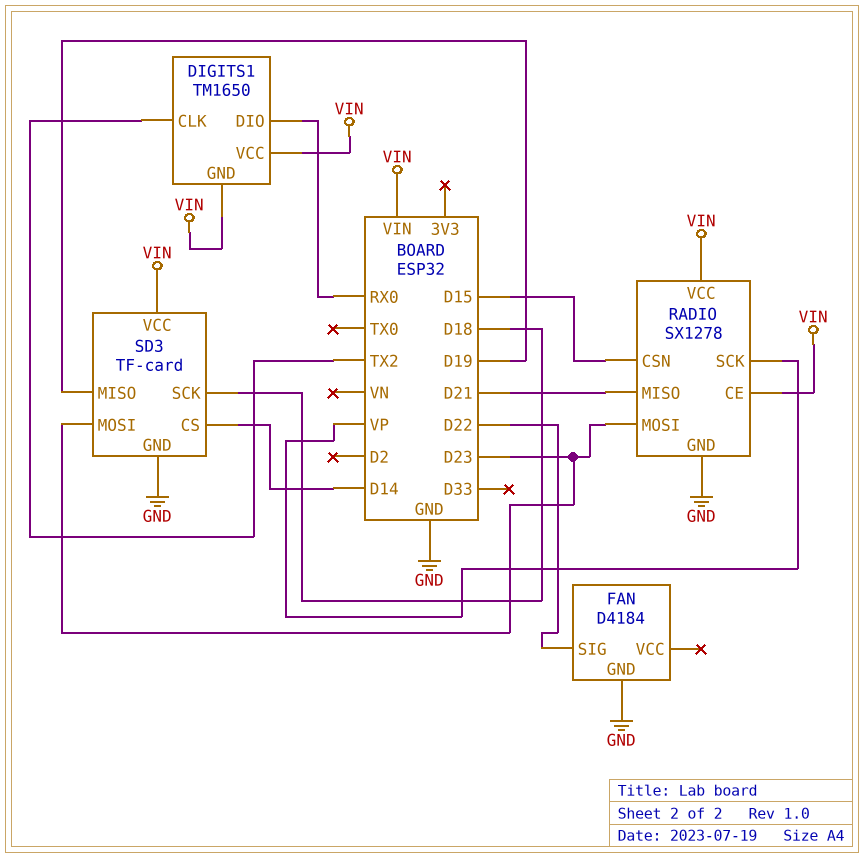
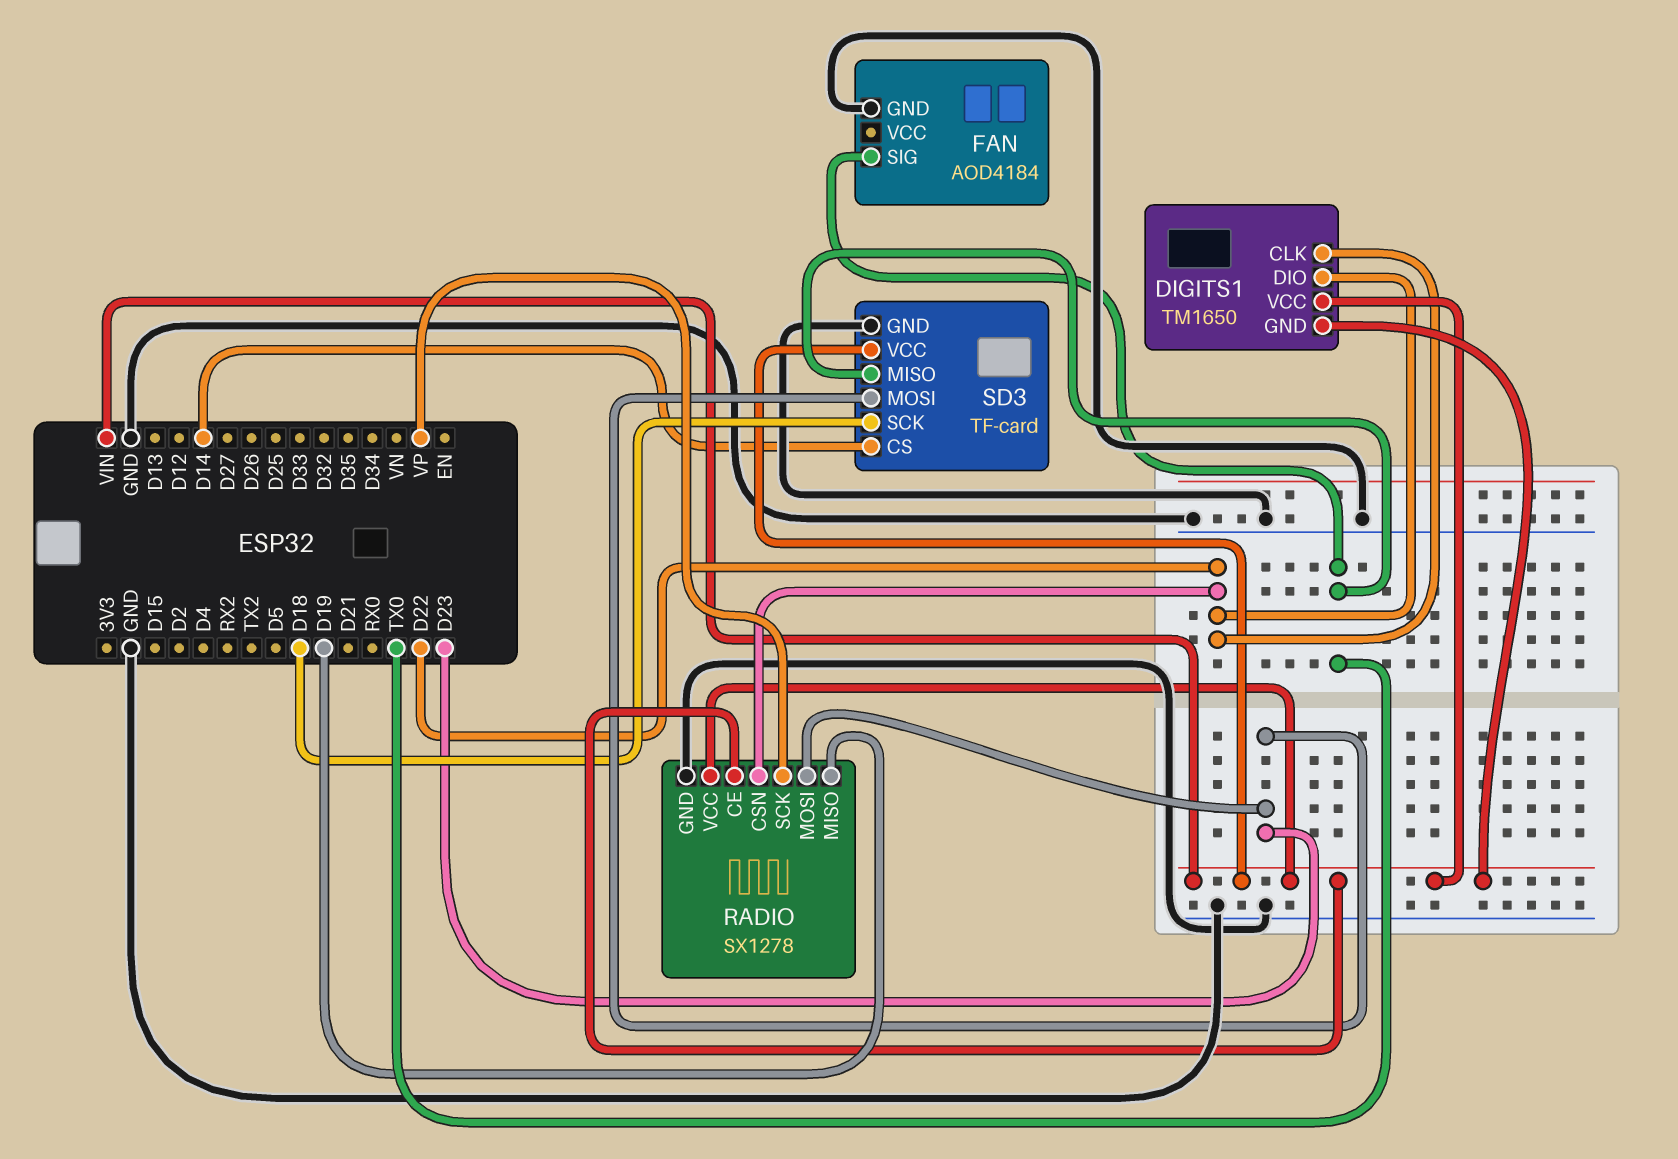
DIGITS1 pin CLK: TX2 -> D22
DIGITS1 pin DIO: RX0 -> D22
FAN: D4184 -> AOD4184
FAN pin SIG: D22 -> TX0
RADIO pin CSN: D15 -> D22
RADIO pin MISO: D21 -> D19
SD3 pin MISO: D19 -> TX0

